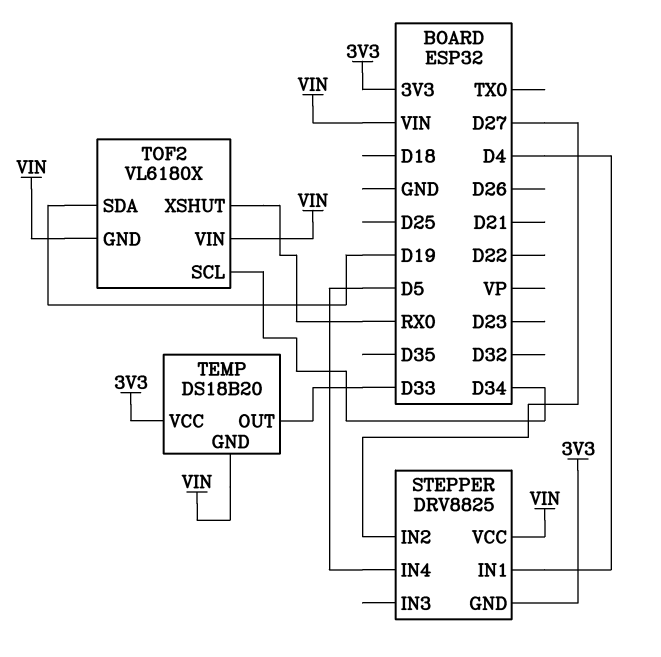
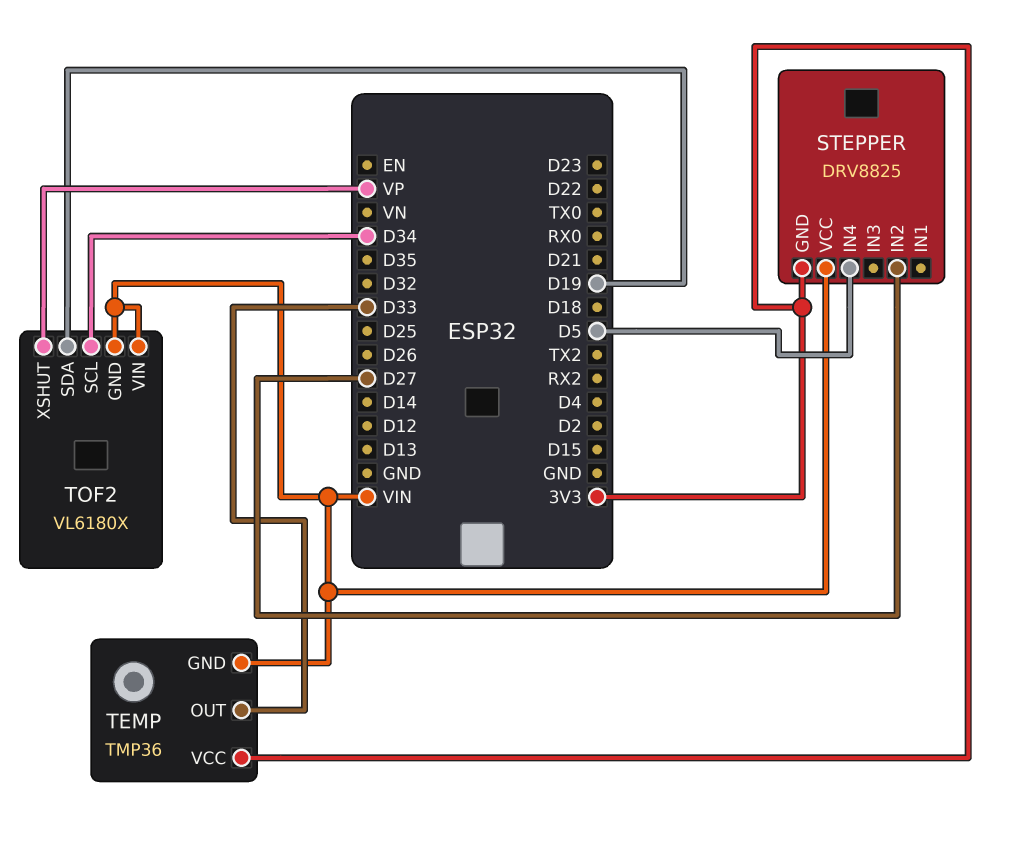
STEPPER pin IN1: D4 -> none
TEMP: DS18B20 -> TMP36
TOF2 pin XSHUT: RX0 -> VP

